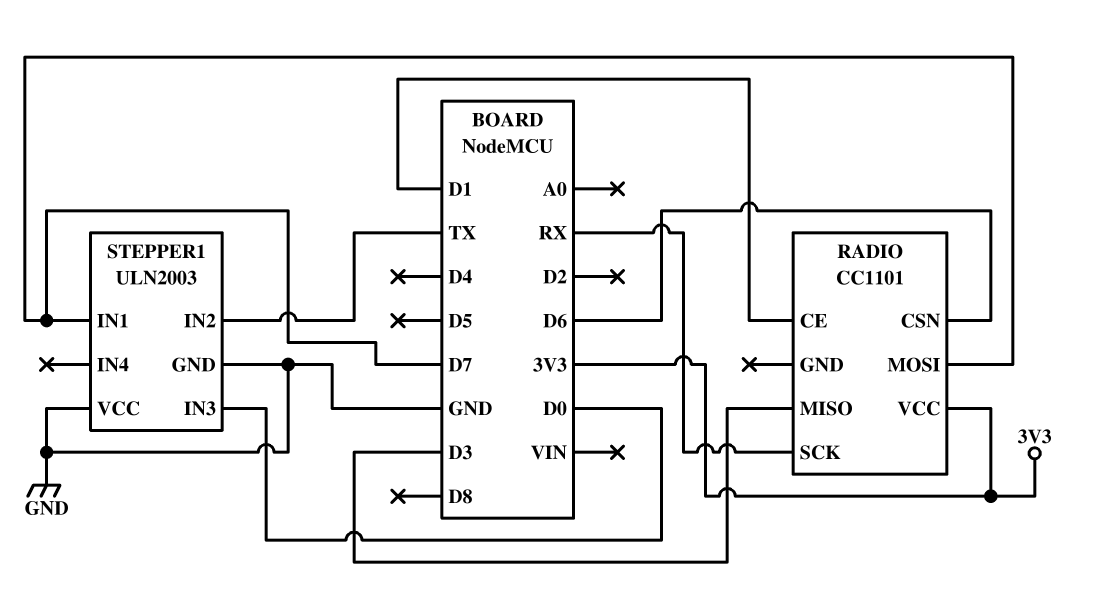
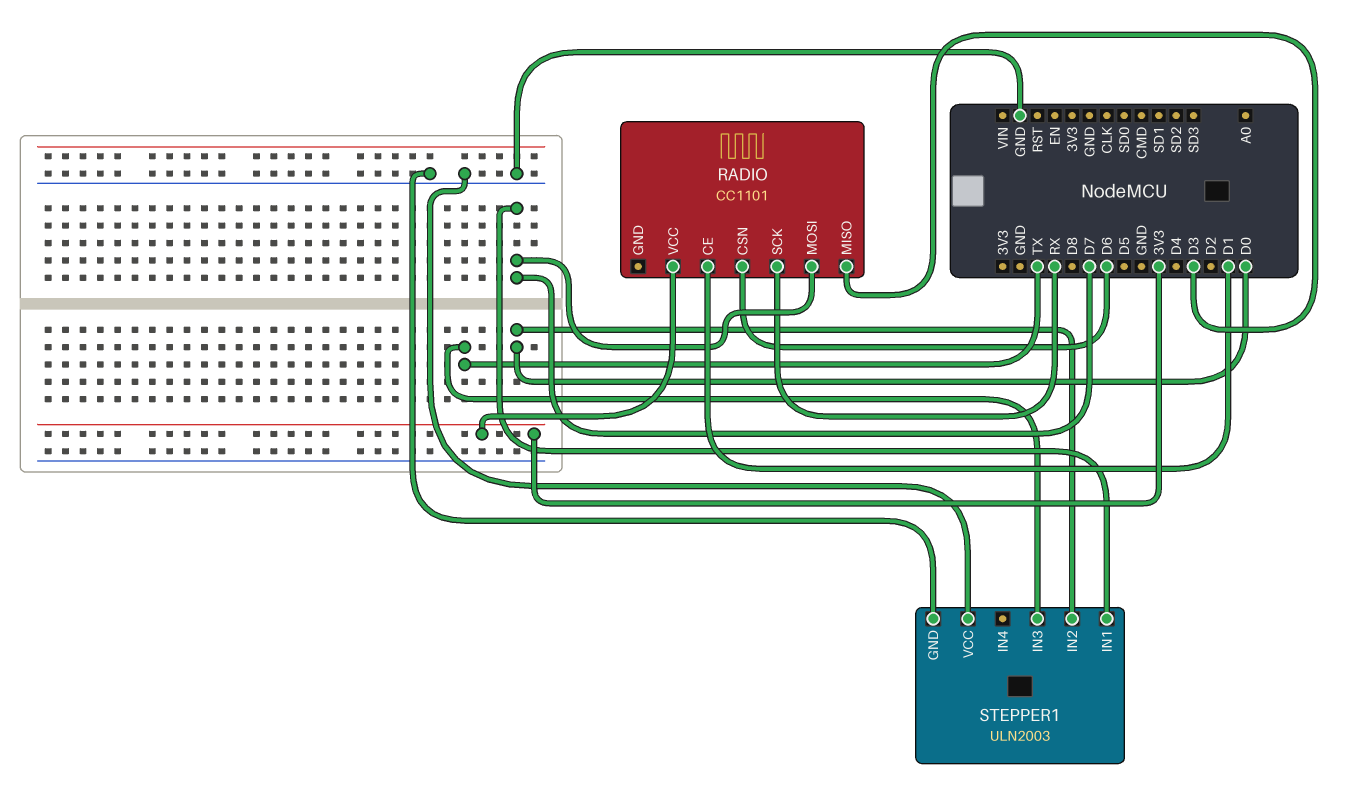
STEPPER1 pin IN2: TX -> D0
STEPPER1 pin IN3: D0 -> TX

